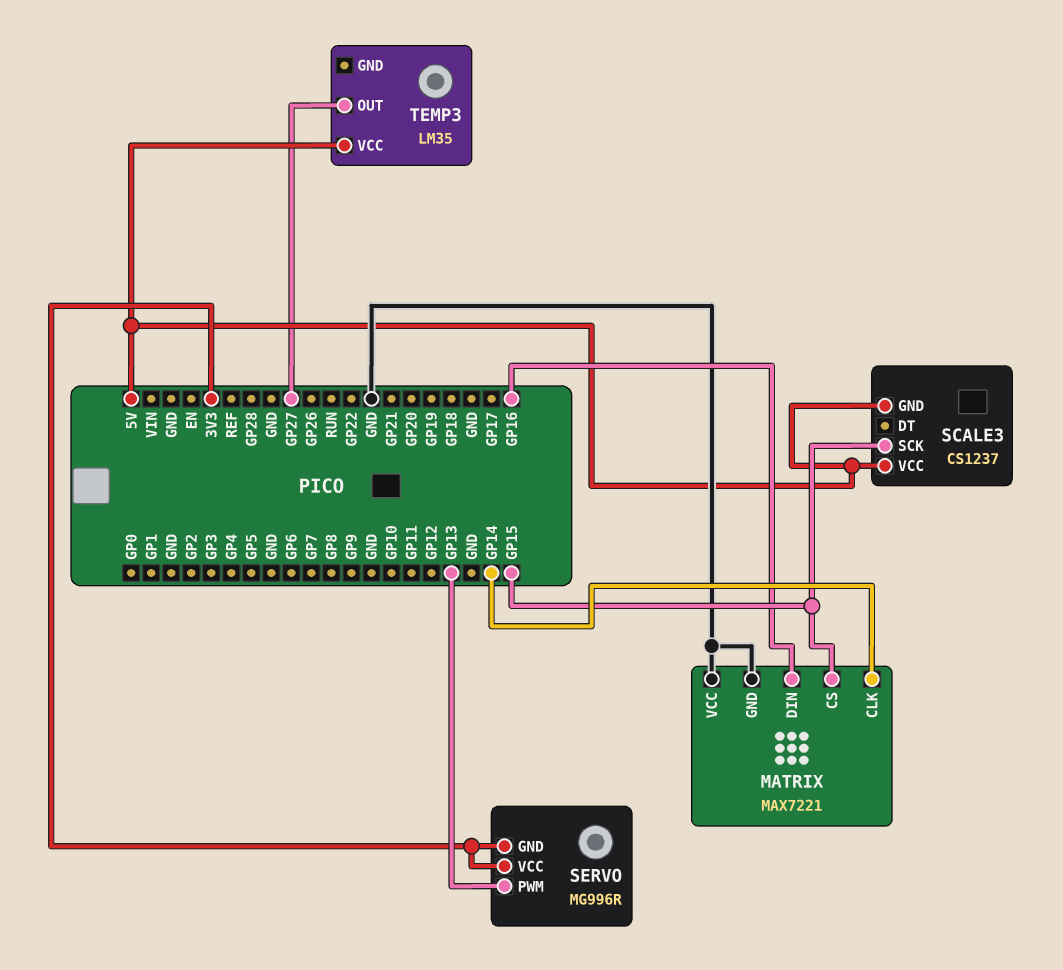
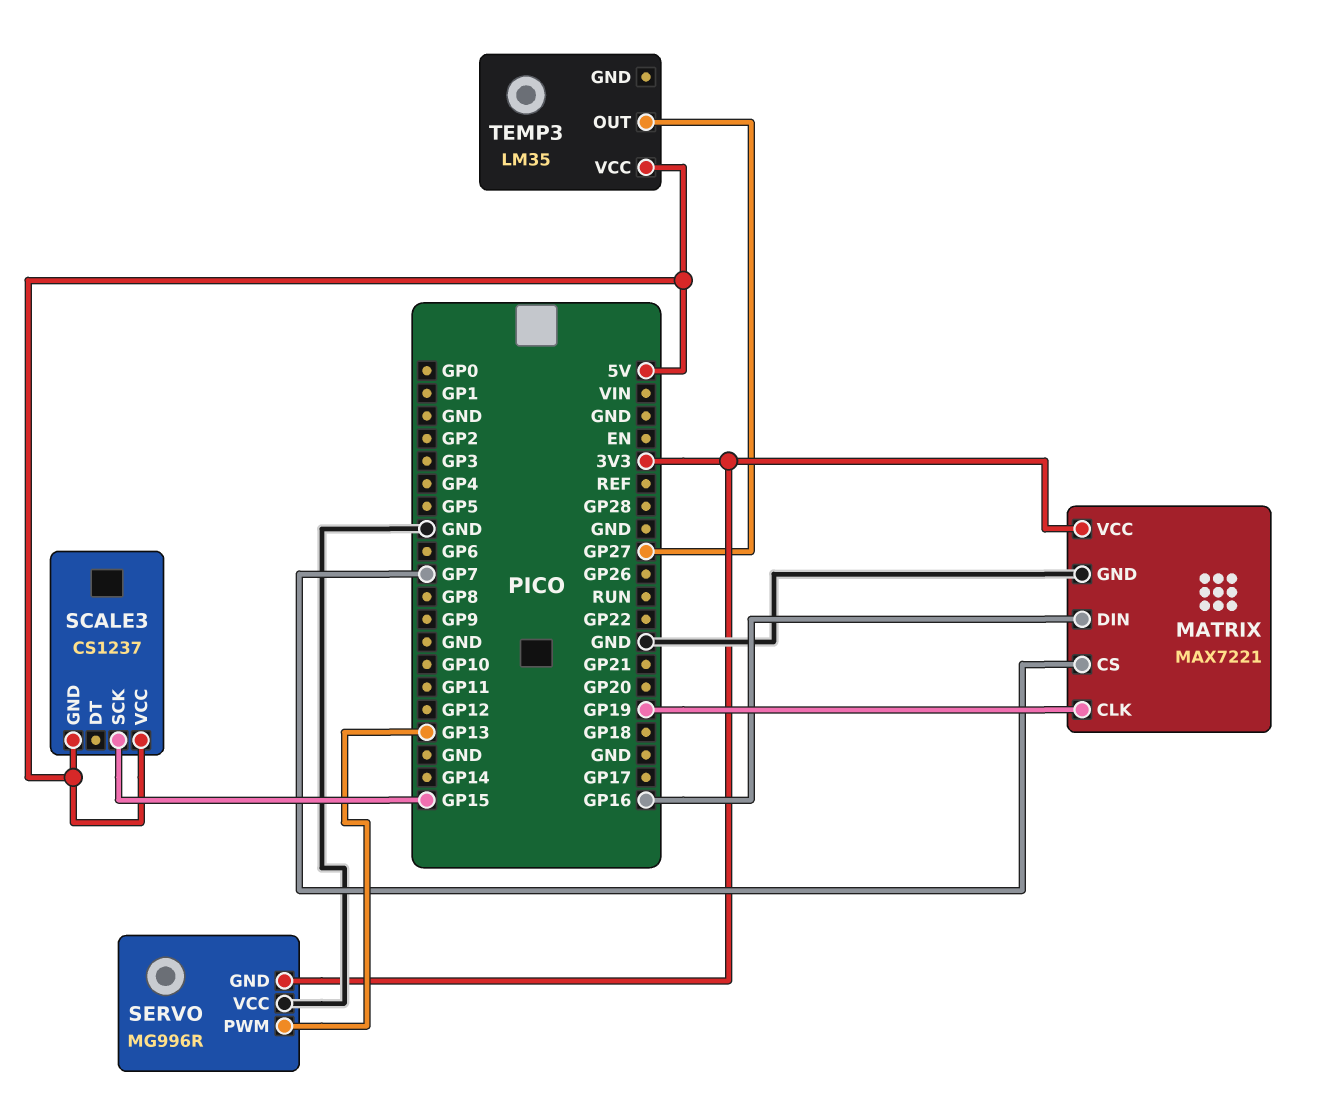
MATRIX pin CLK: GP14 -> GP19
MATRIX pin CS: GP15 -> GP7
MATRIX pin VCC: GND -> 3V3
SERVO pin VCC: 3V3 -> GND

